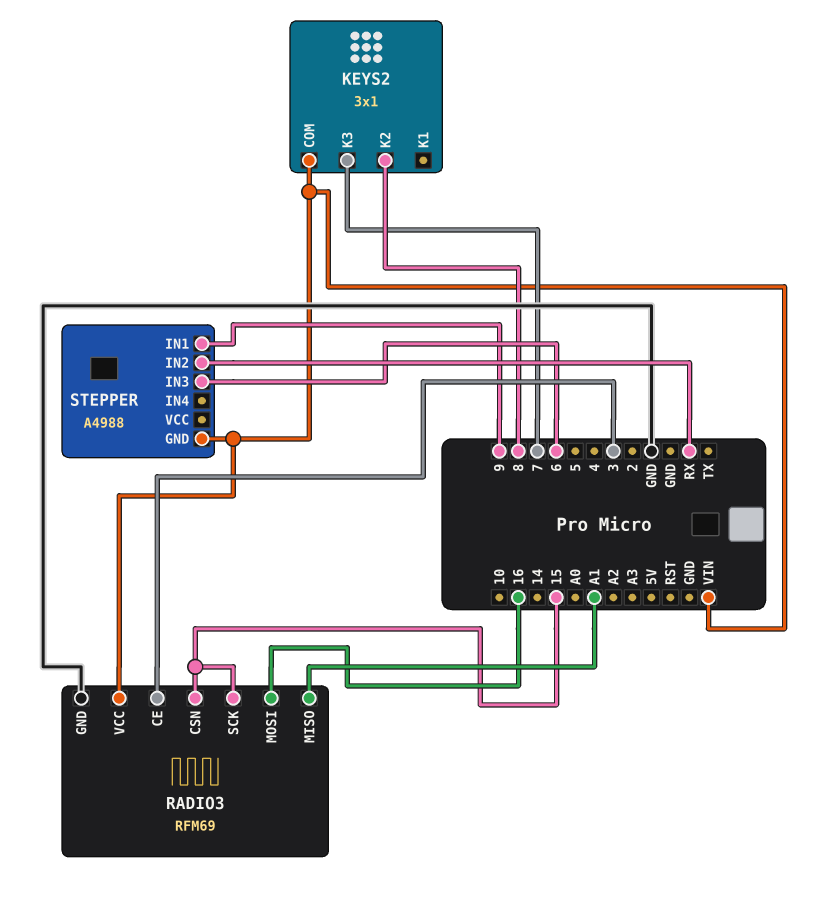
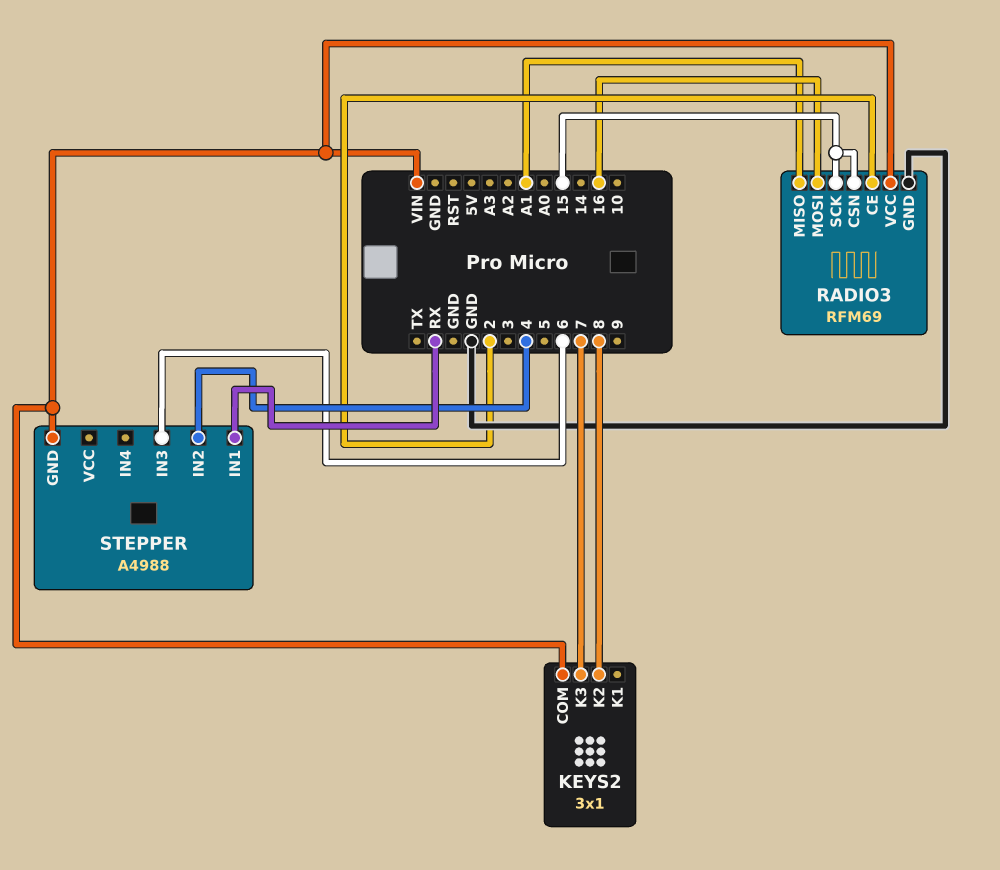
RADIO3 pin CE: 3 -> 2
STEPPER pin IN1: 9 -> RX
STEPPER pin IN2: RX -> 4

